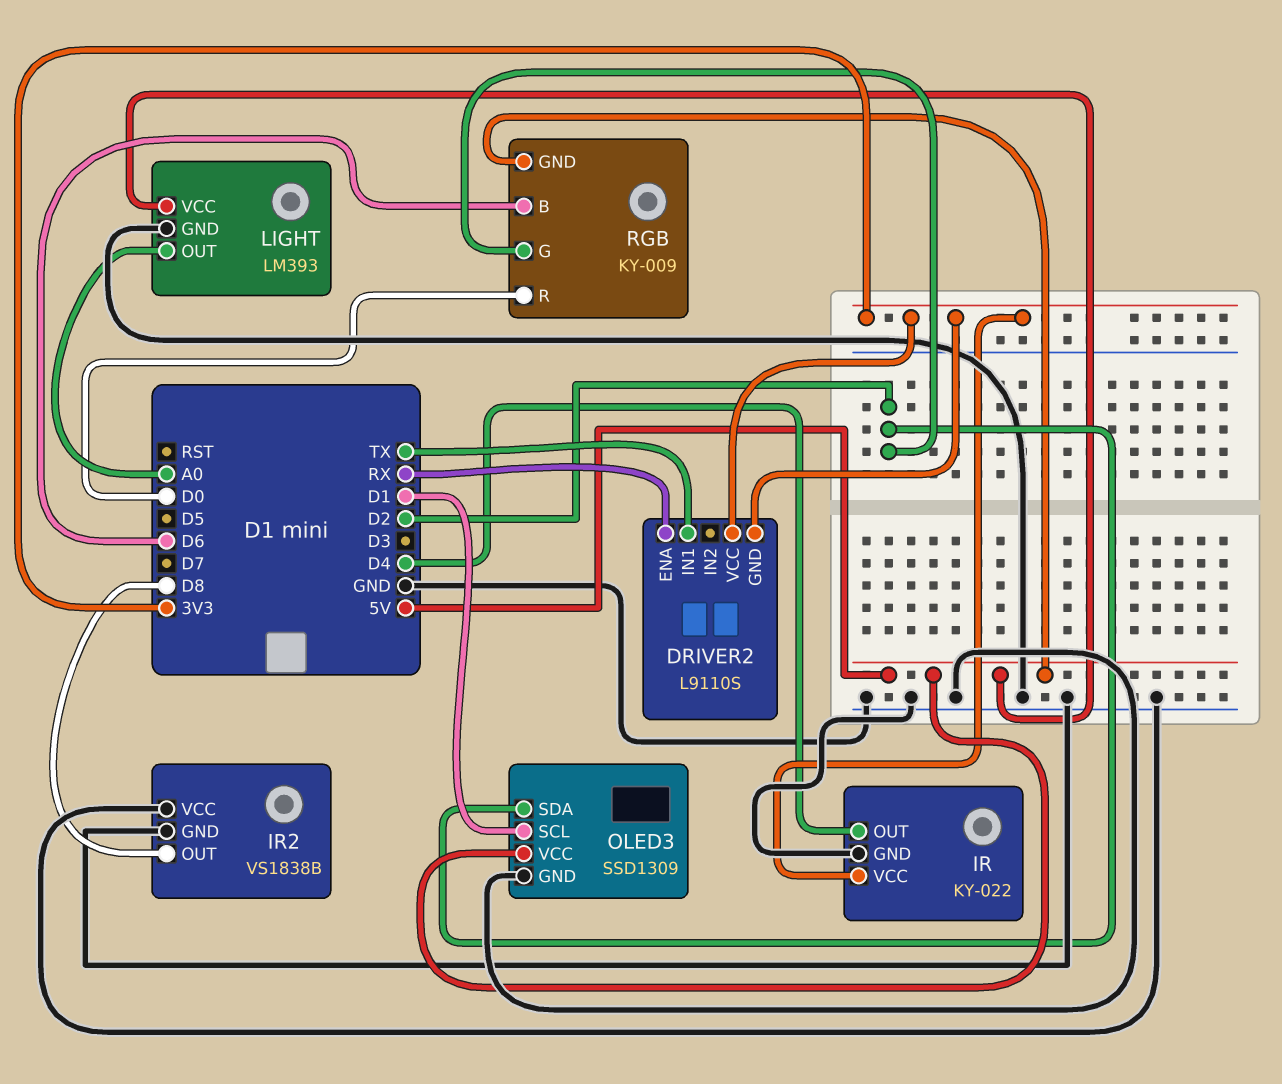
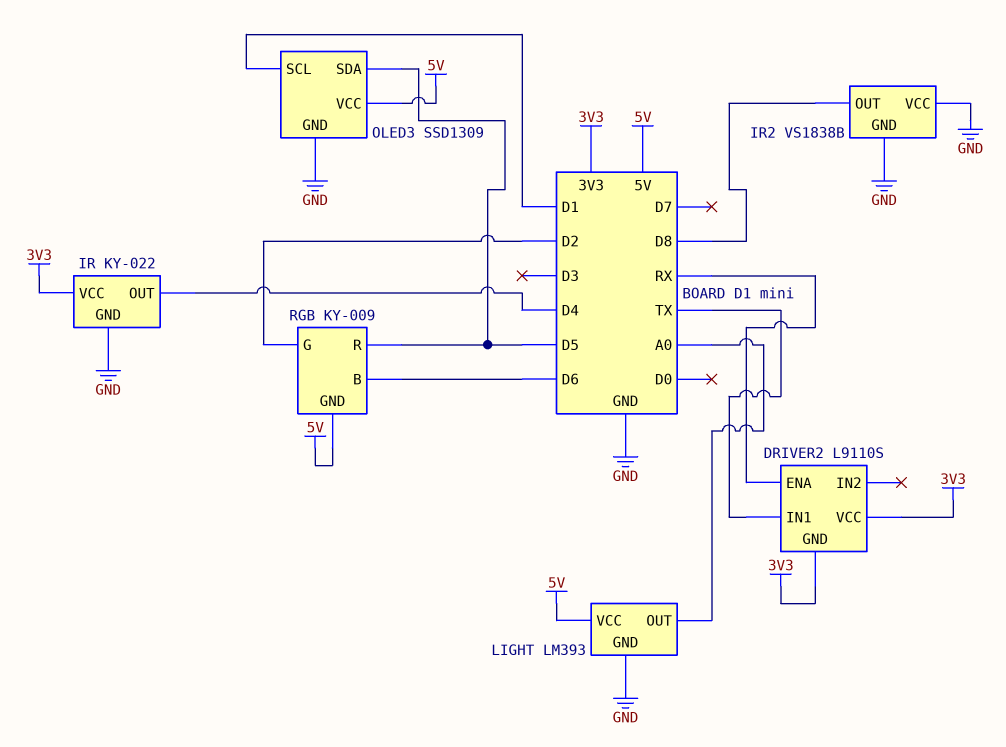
OLED3 pin SDA: D2 -> D5
RGB pin R: D0 -> D5

